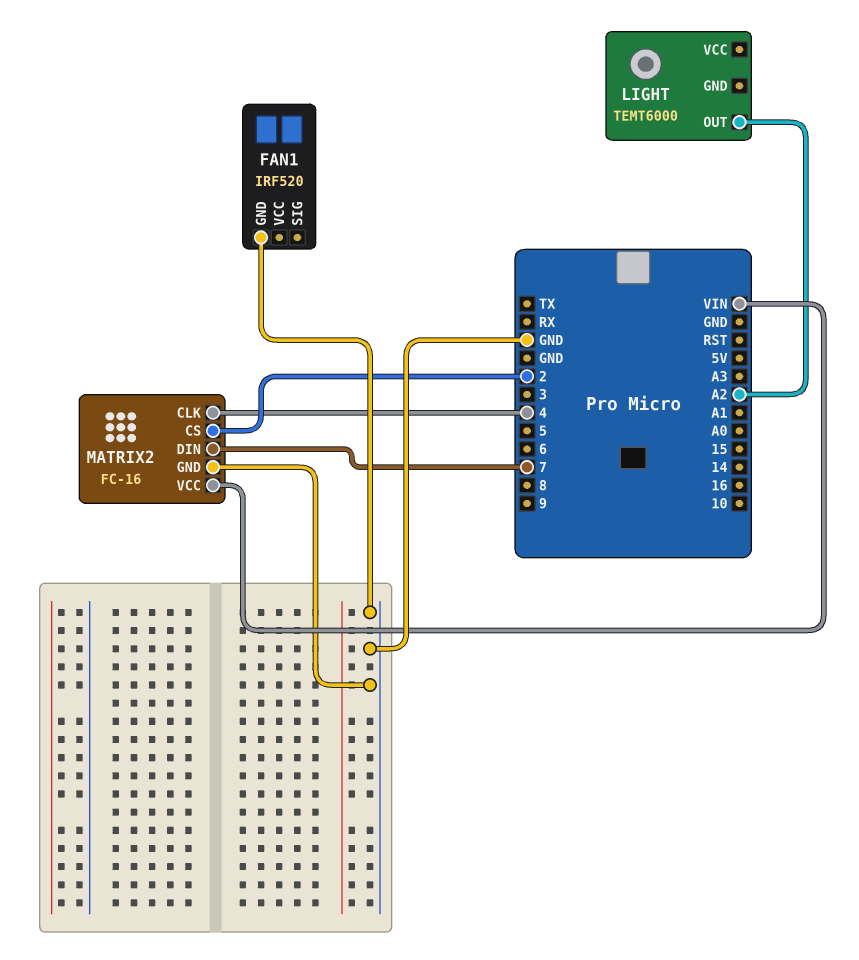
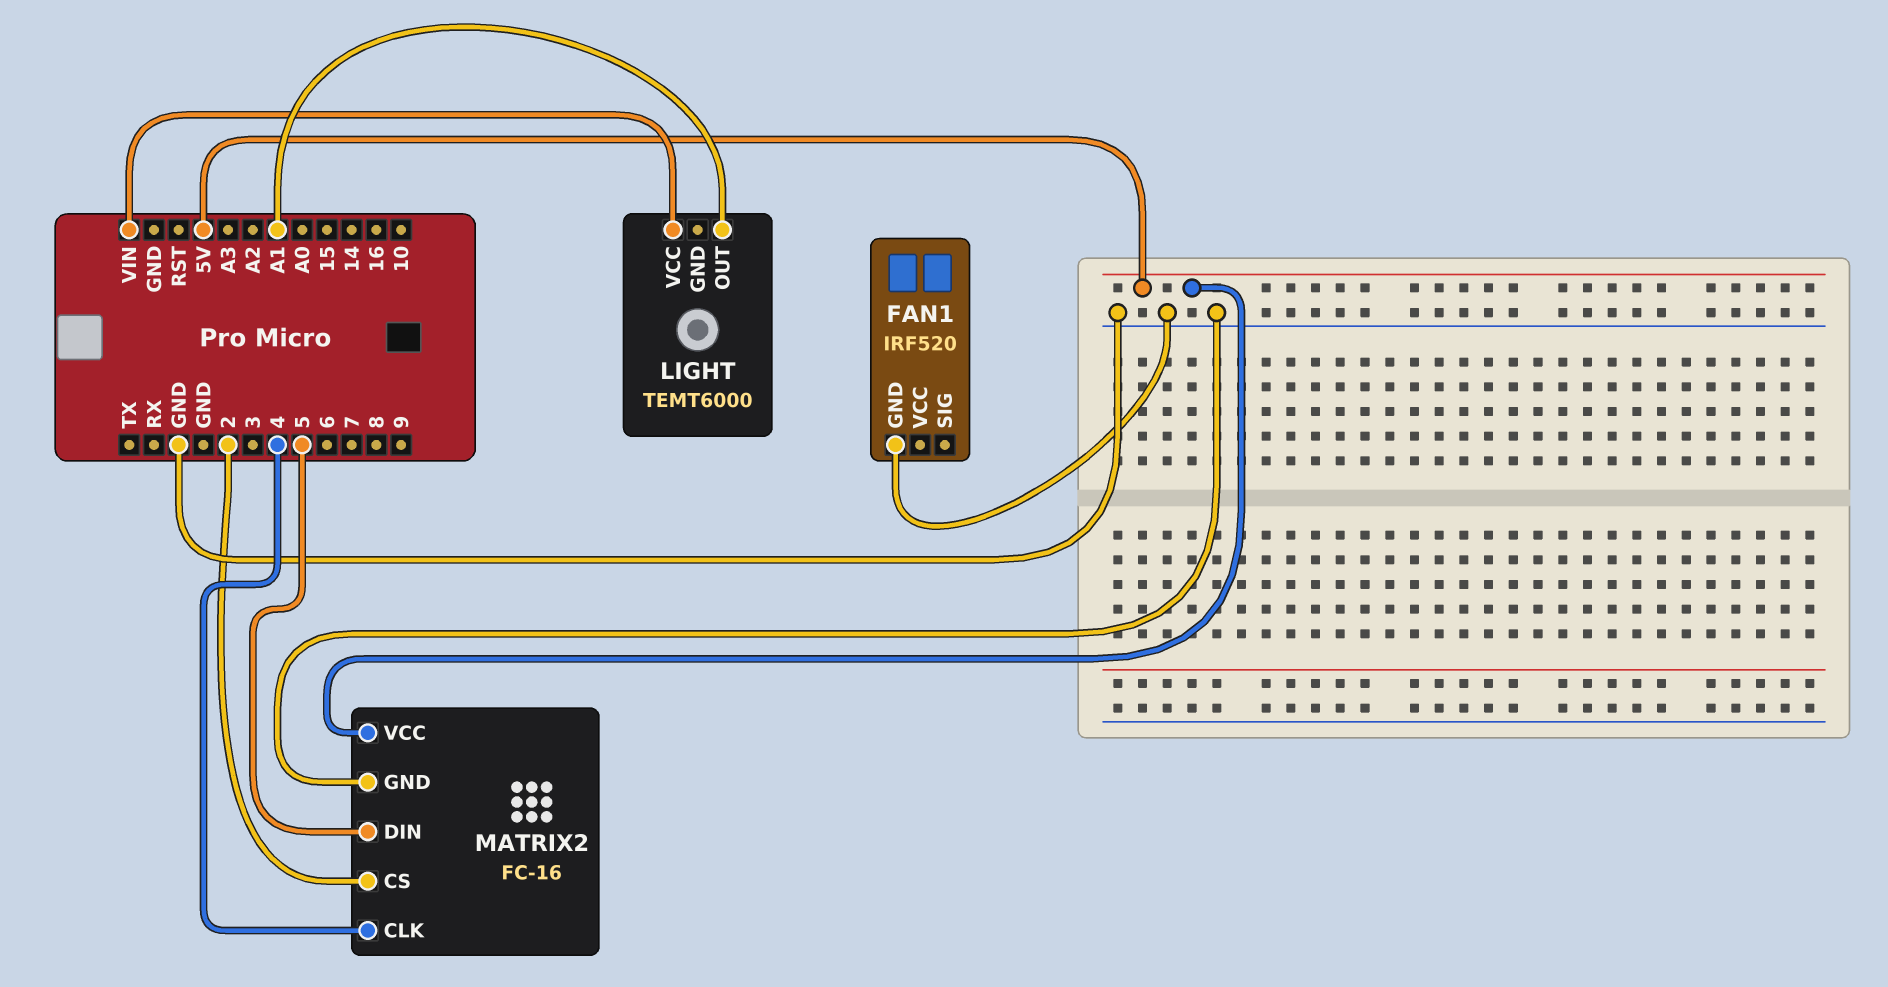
LIGHT pin OUT: A2 -> A1
LIGHT pin VCC: none -> VIN
MATRIX2 pin DIN: 7 -> 5
MATRIX2 pin VCC: VIN -> 5V

